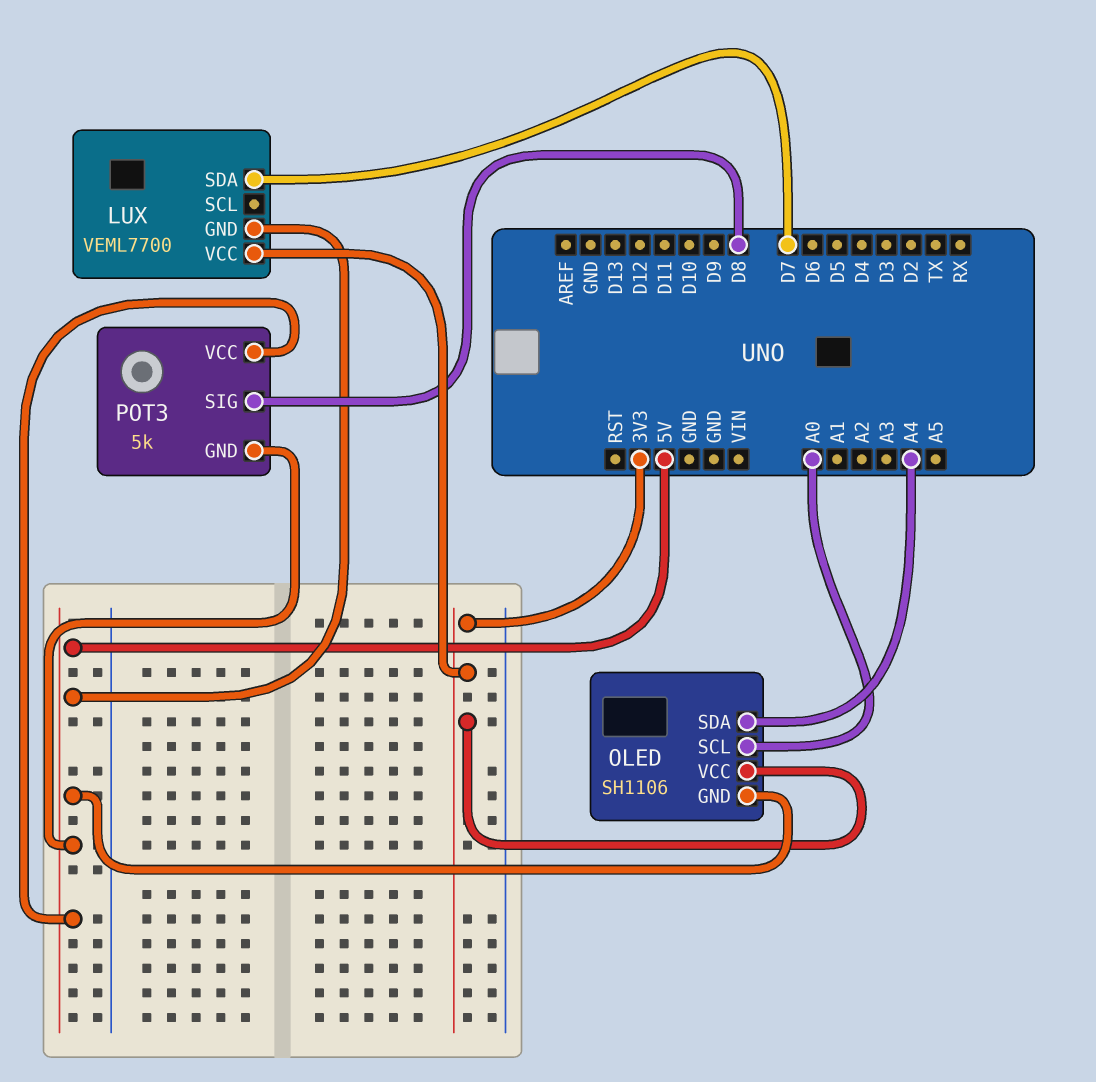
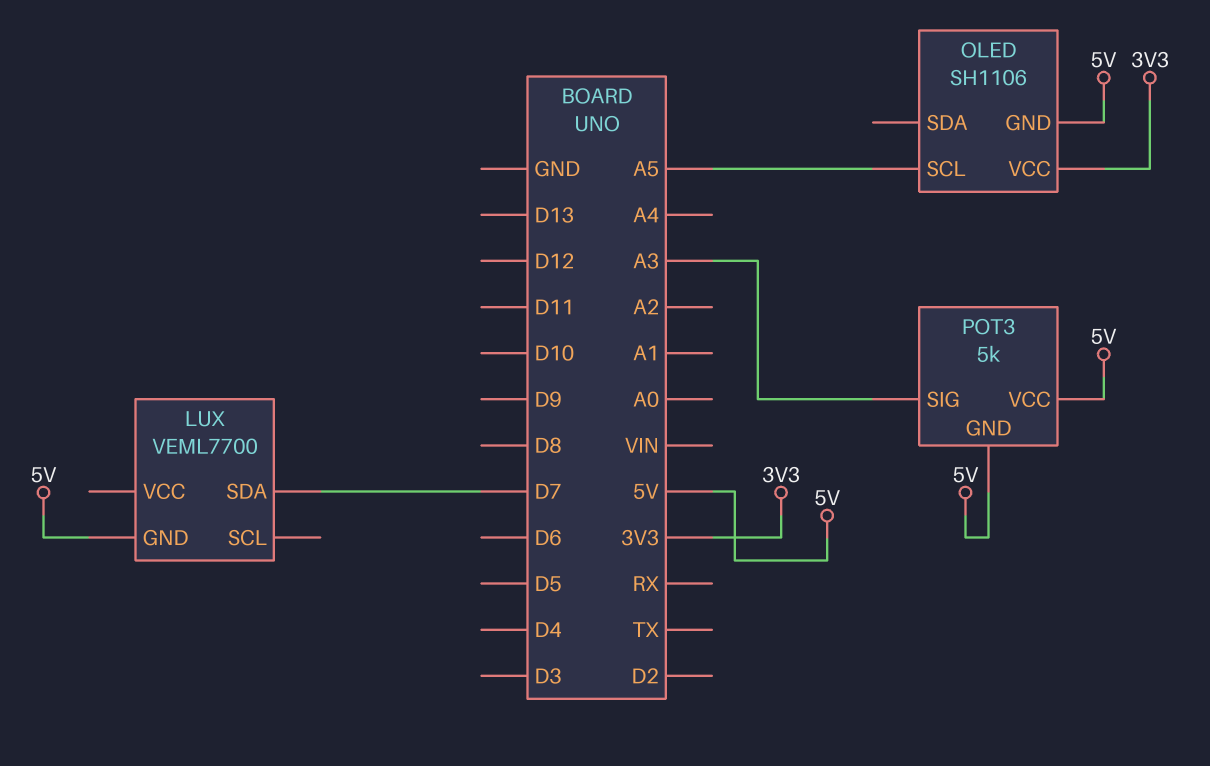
LUX pin VCC: 3V3 -> none
OLED pin SCL: A0 -> A5
OLED pin SDA: A4 -> none
POT3 pin SIG: D8 -> A3

